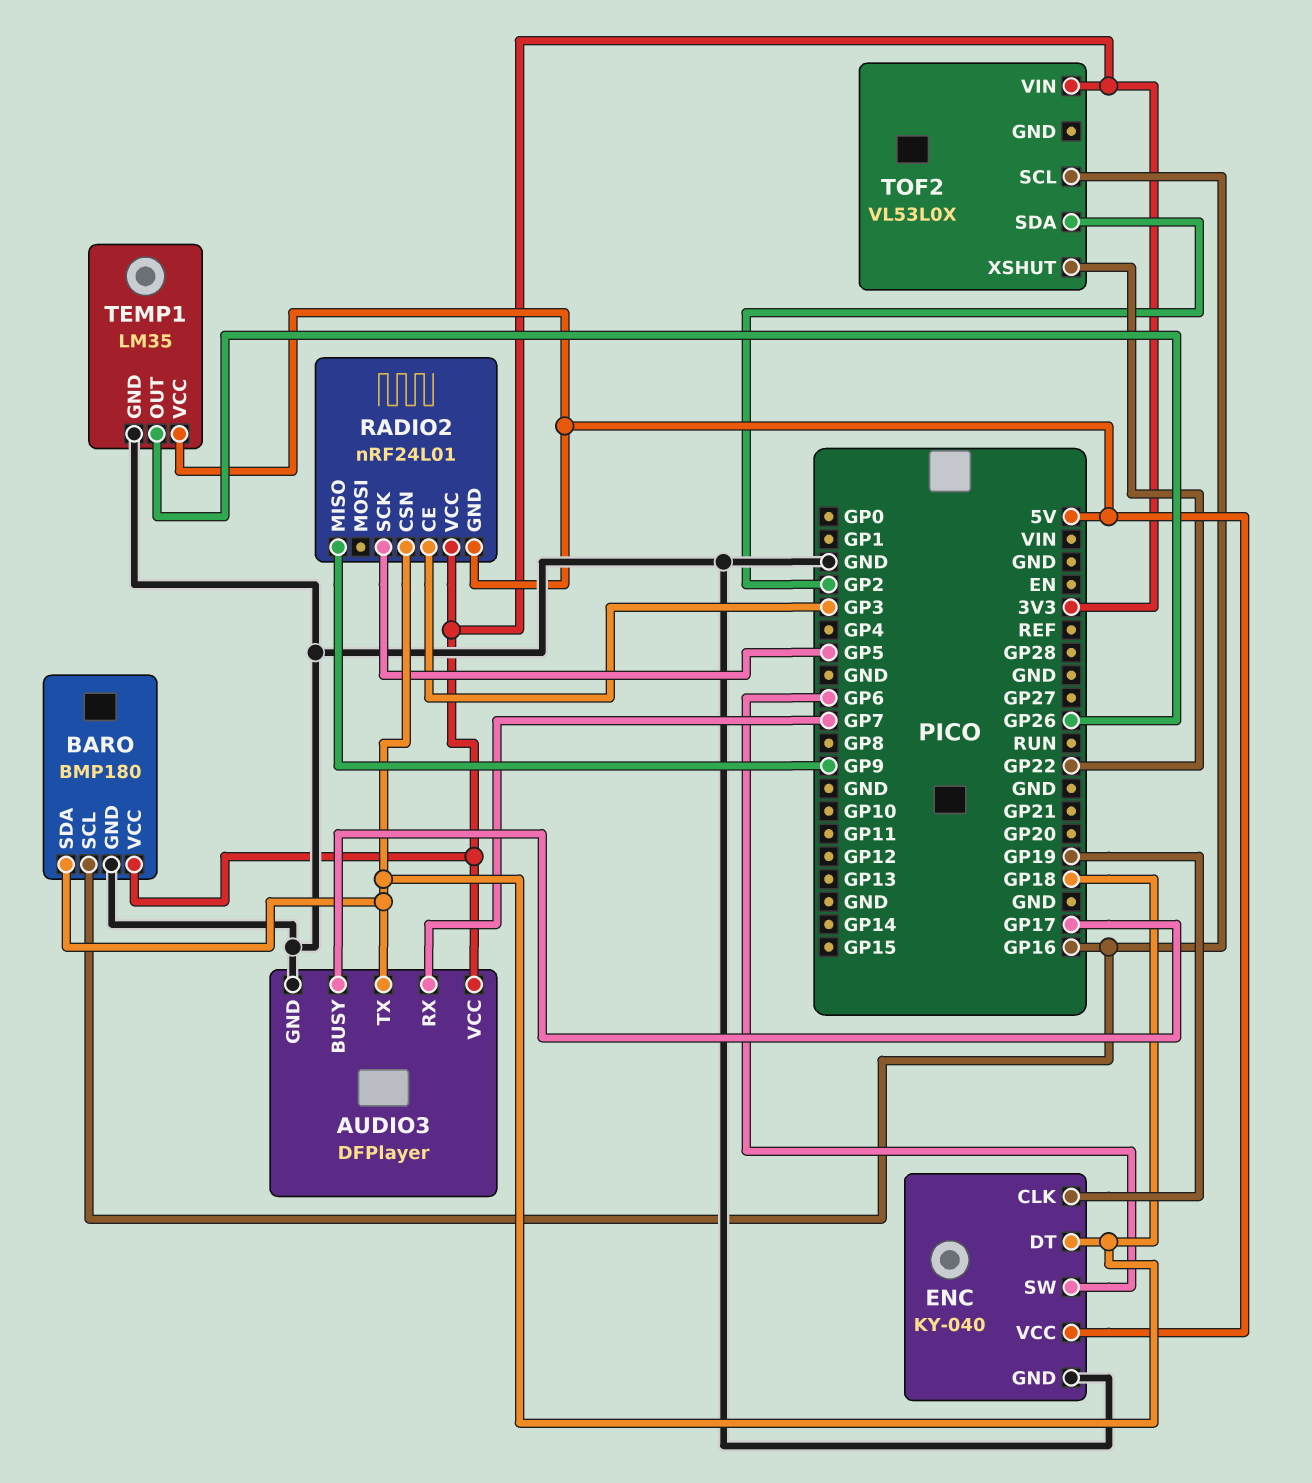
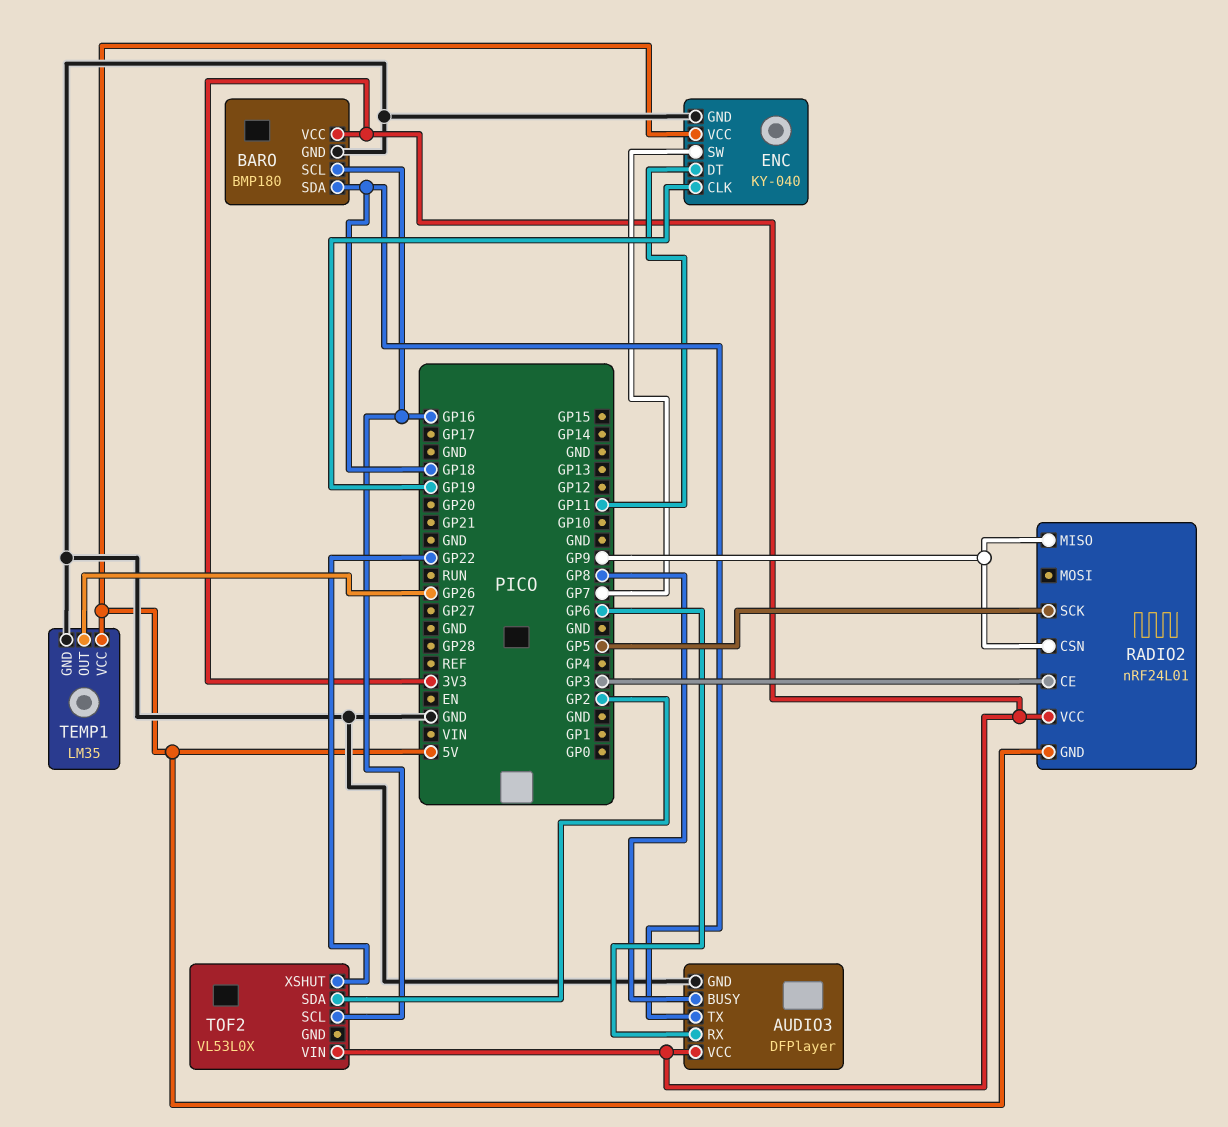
AUDIO3 pin BUSY: GP17 -> GP8
AUDIO3 pin RX: GP7 -> GP6
ENC pin DT: GP18 -> GP11
ENC pin SW: GP6 -> GP7
RADIO2 pin CSN: GP18 -> GP9

